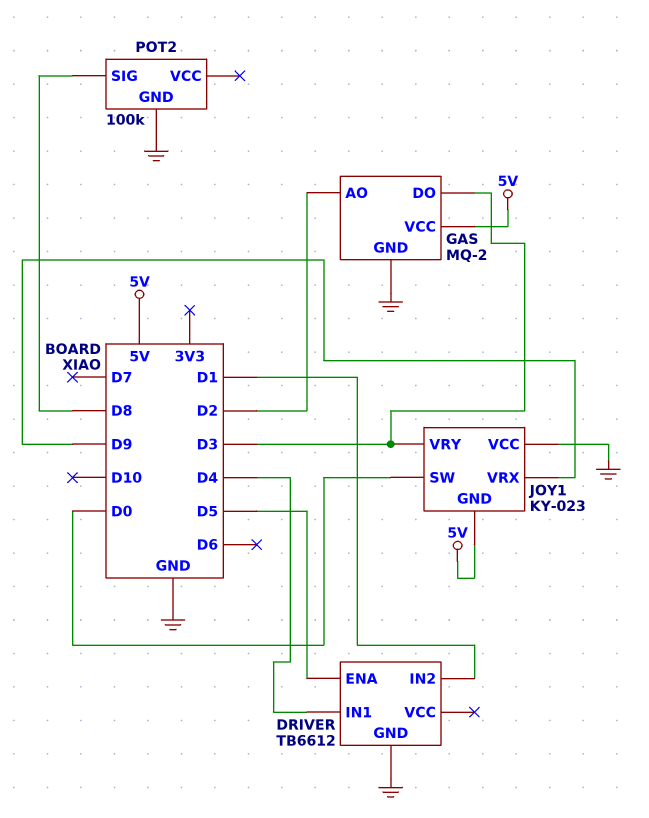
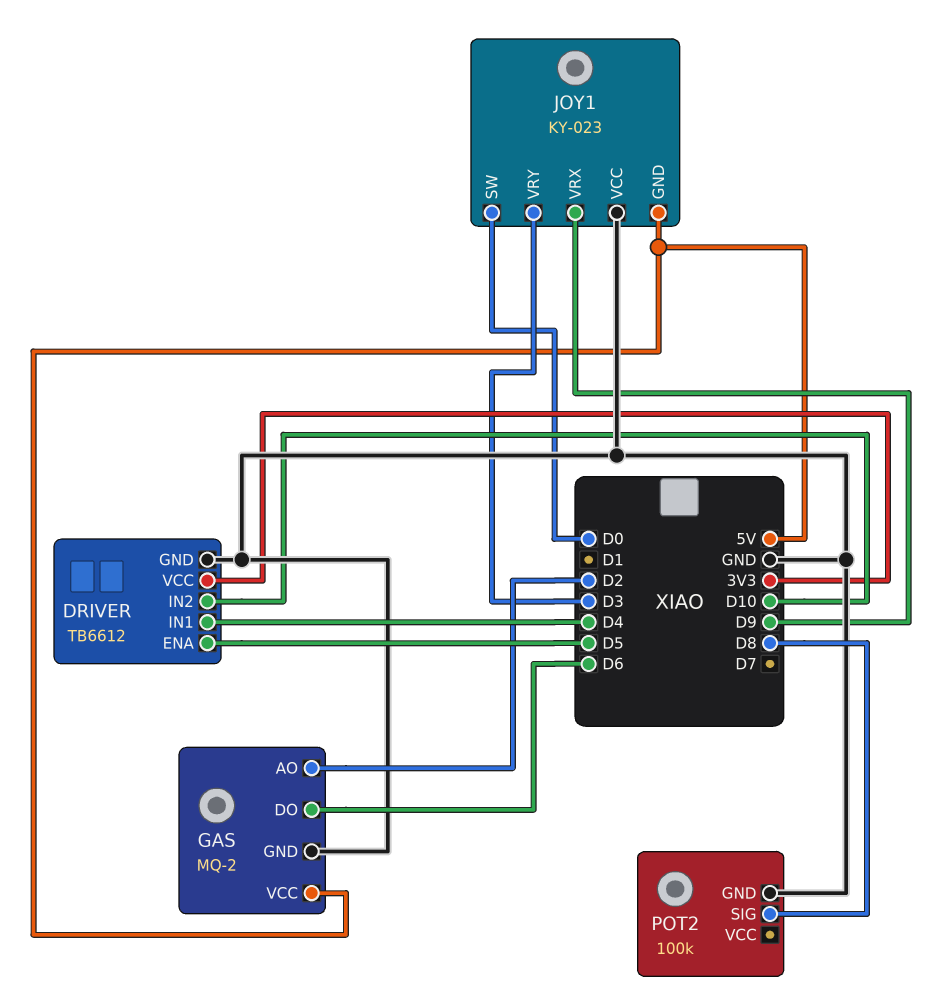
DRIVER pin IN2: D1 -> D10
DRIVER pin VCC: none -> 3V3
GAS pin DO: D3 -> D6

